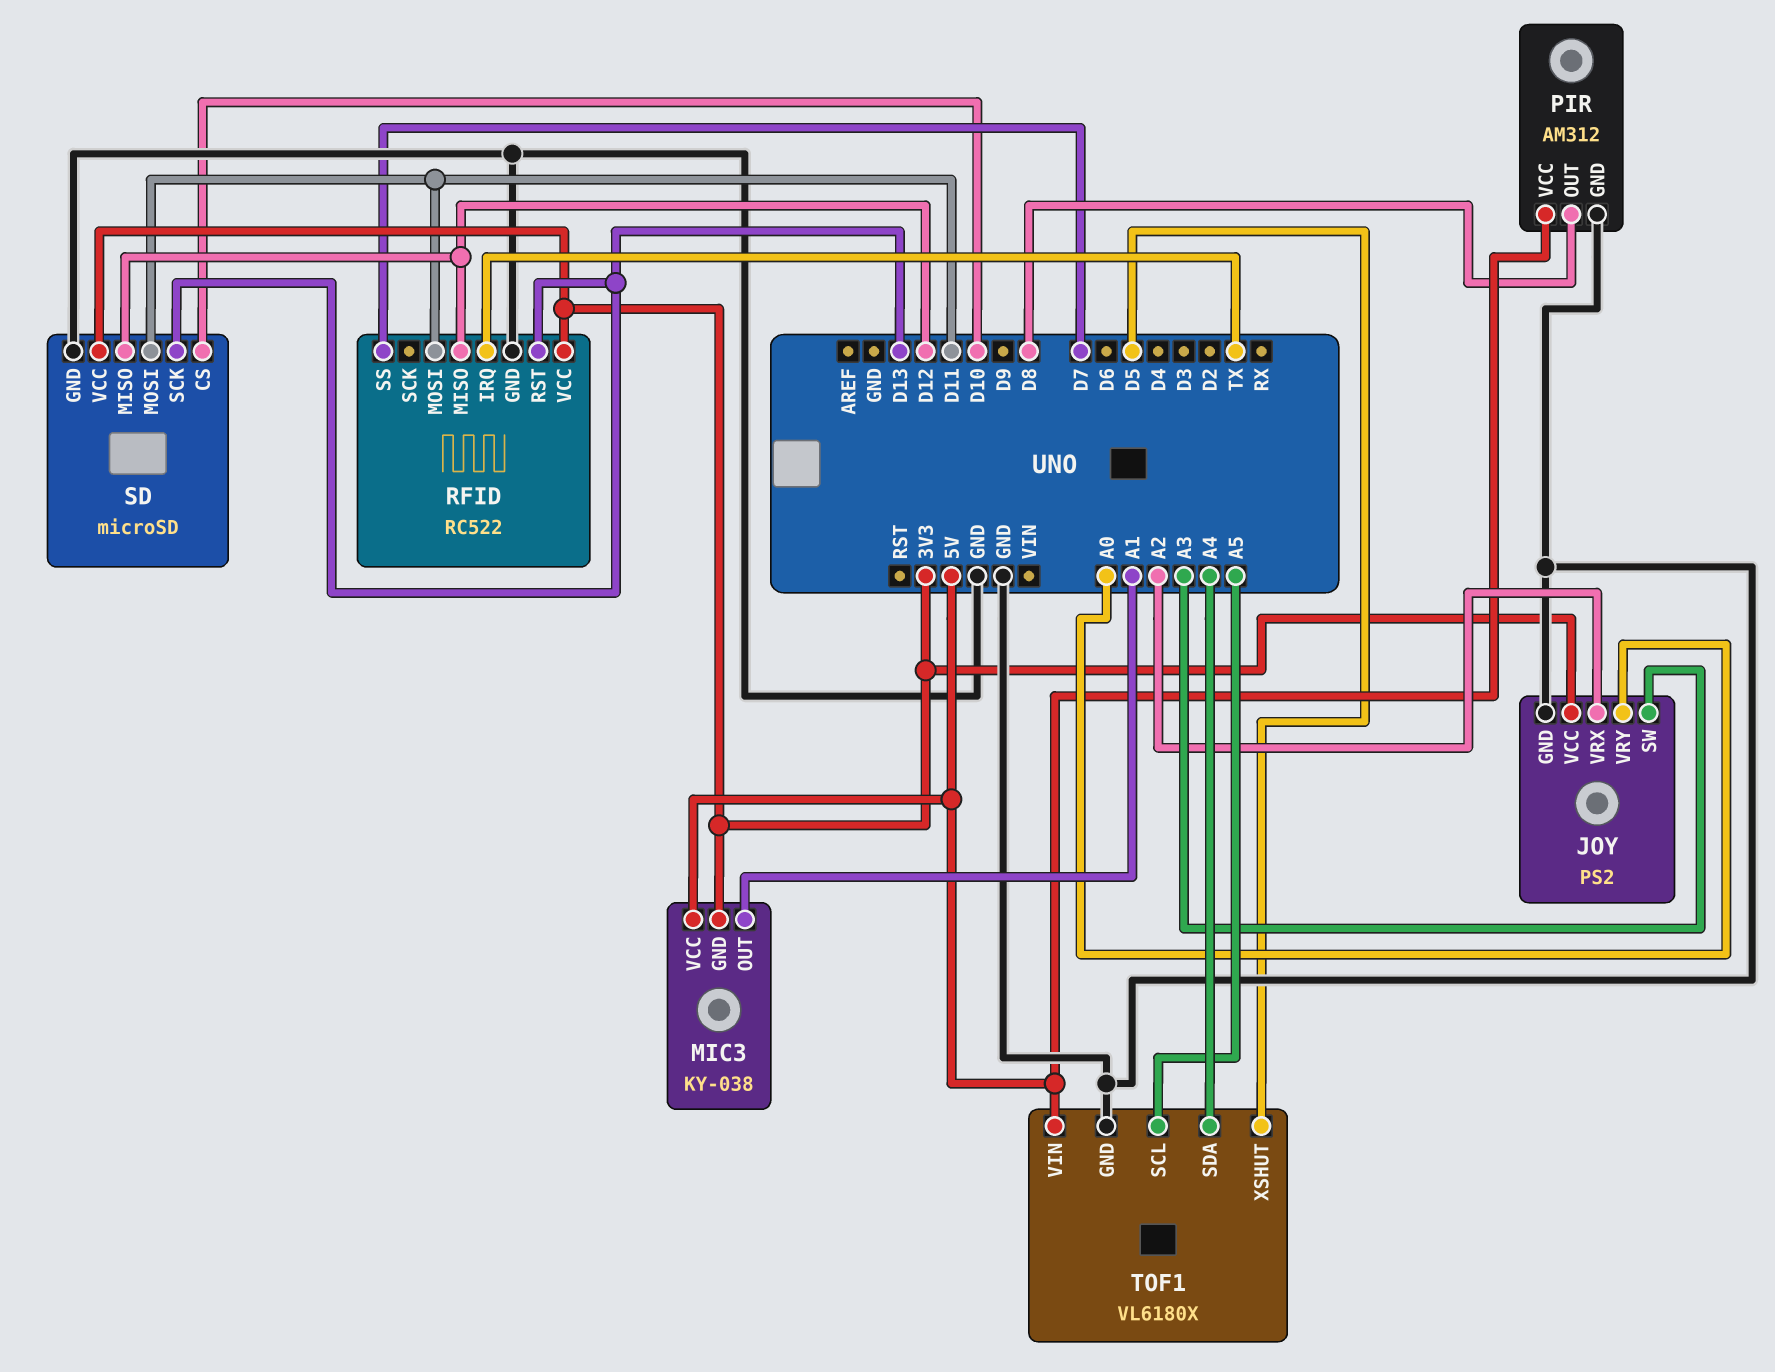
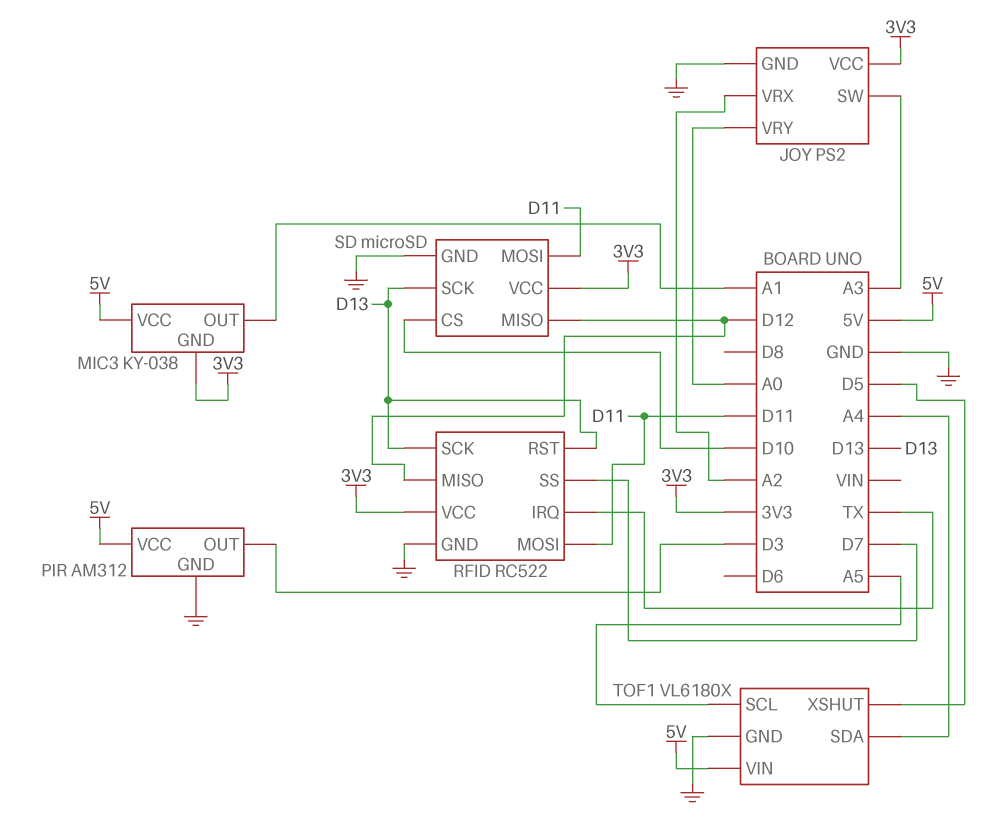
PIR pin OUT: D8 -> D3
RFID pin SCK: none -> D13

